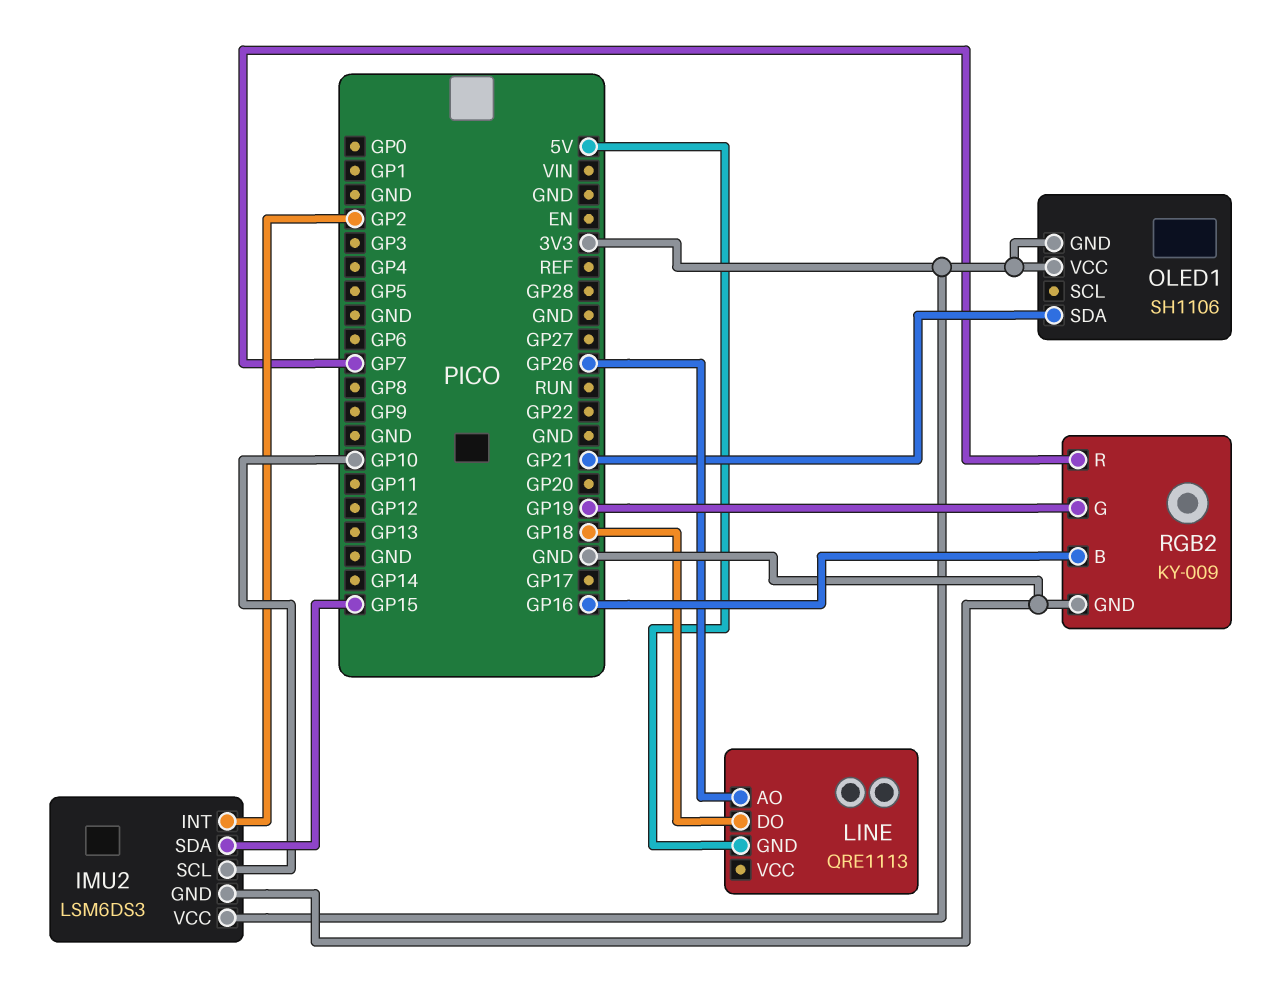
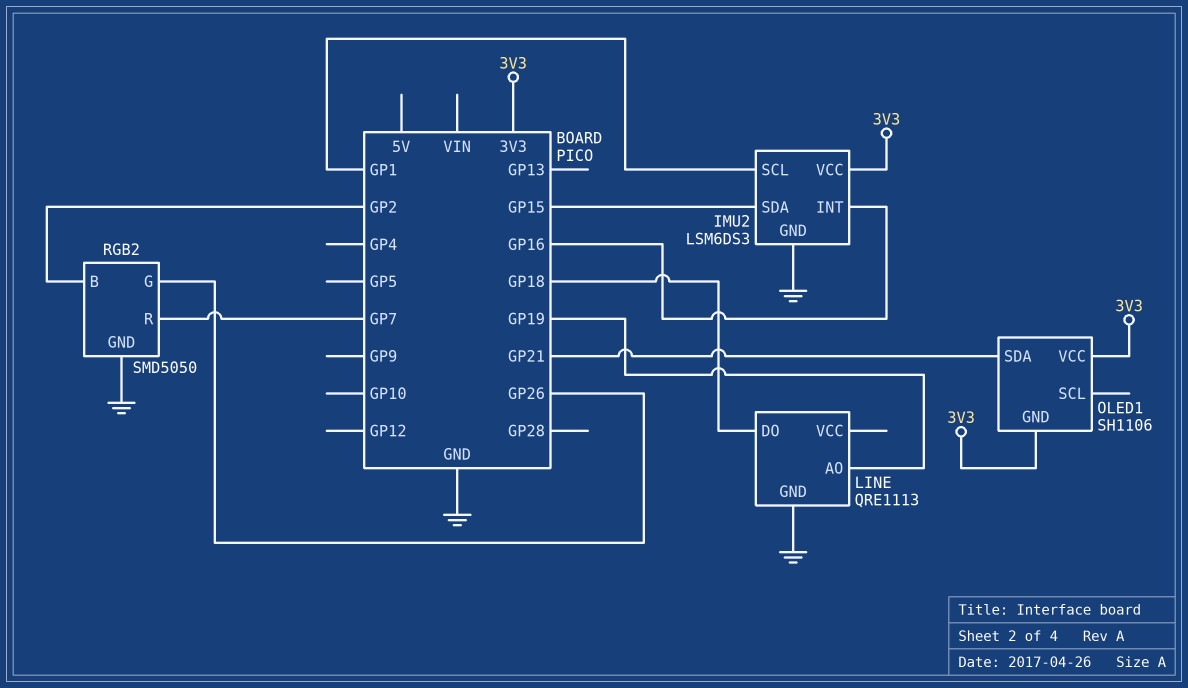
IMU2 pin INT: GP2 -> GP16
IMU2 pin SCL: GP10 -> GP1
LINE pin AO: GP26 -> GP19
LINE pin GND: 5V -> GND
RGB2: KY-009 -> SMD5050
RGB2 pin B: GP16 -> GP2
RGB2 pin G: GP19 -> GP26

